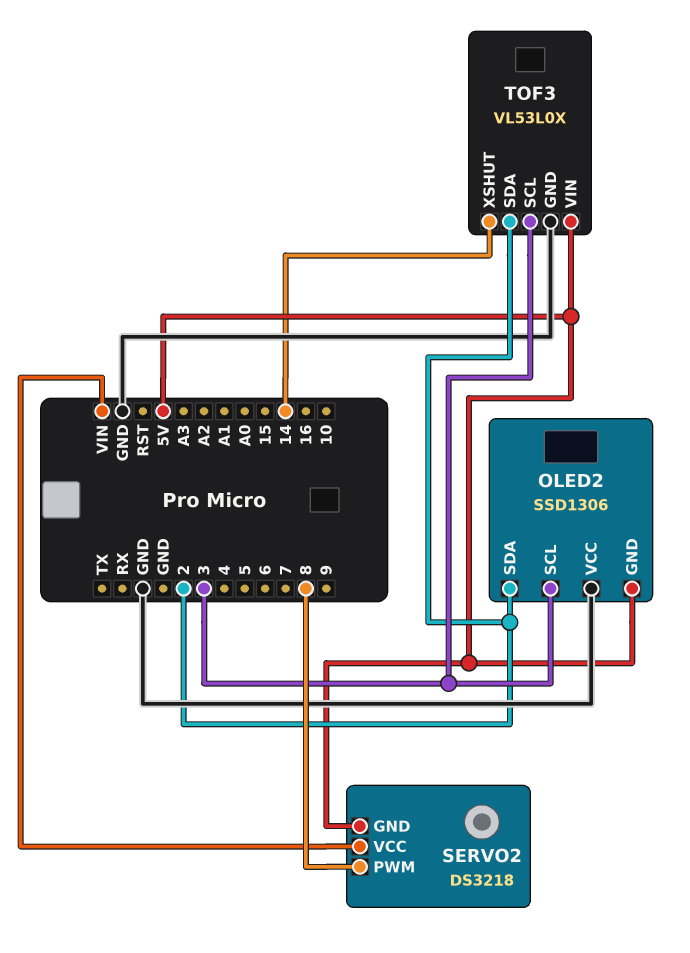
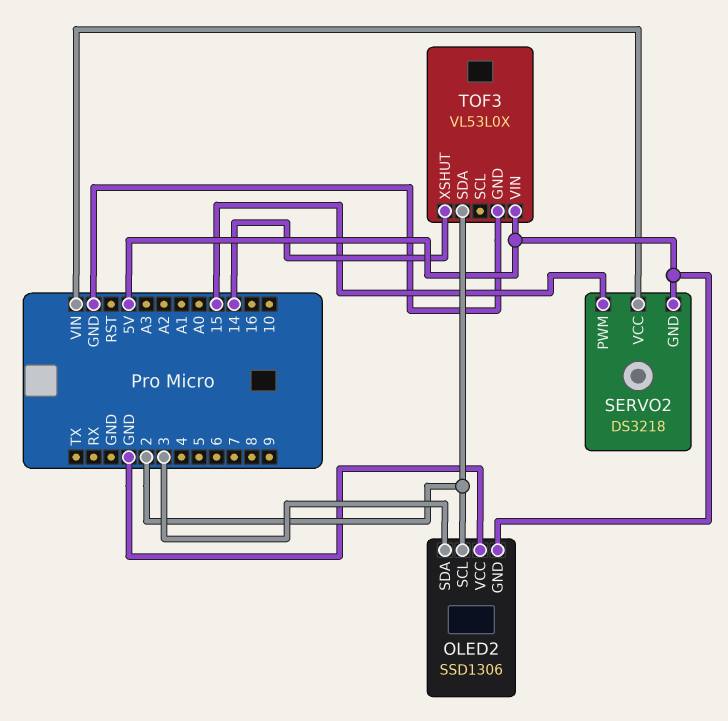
OLED2 pin SCL: 3 -> 2
OLED2 pin SDA: 2 -> 3
SERVO2 pin PWM: 8 -> 15
TOF3 pin SCL: 3 -> none

